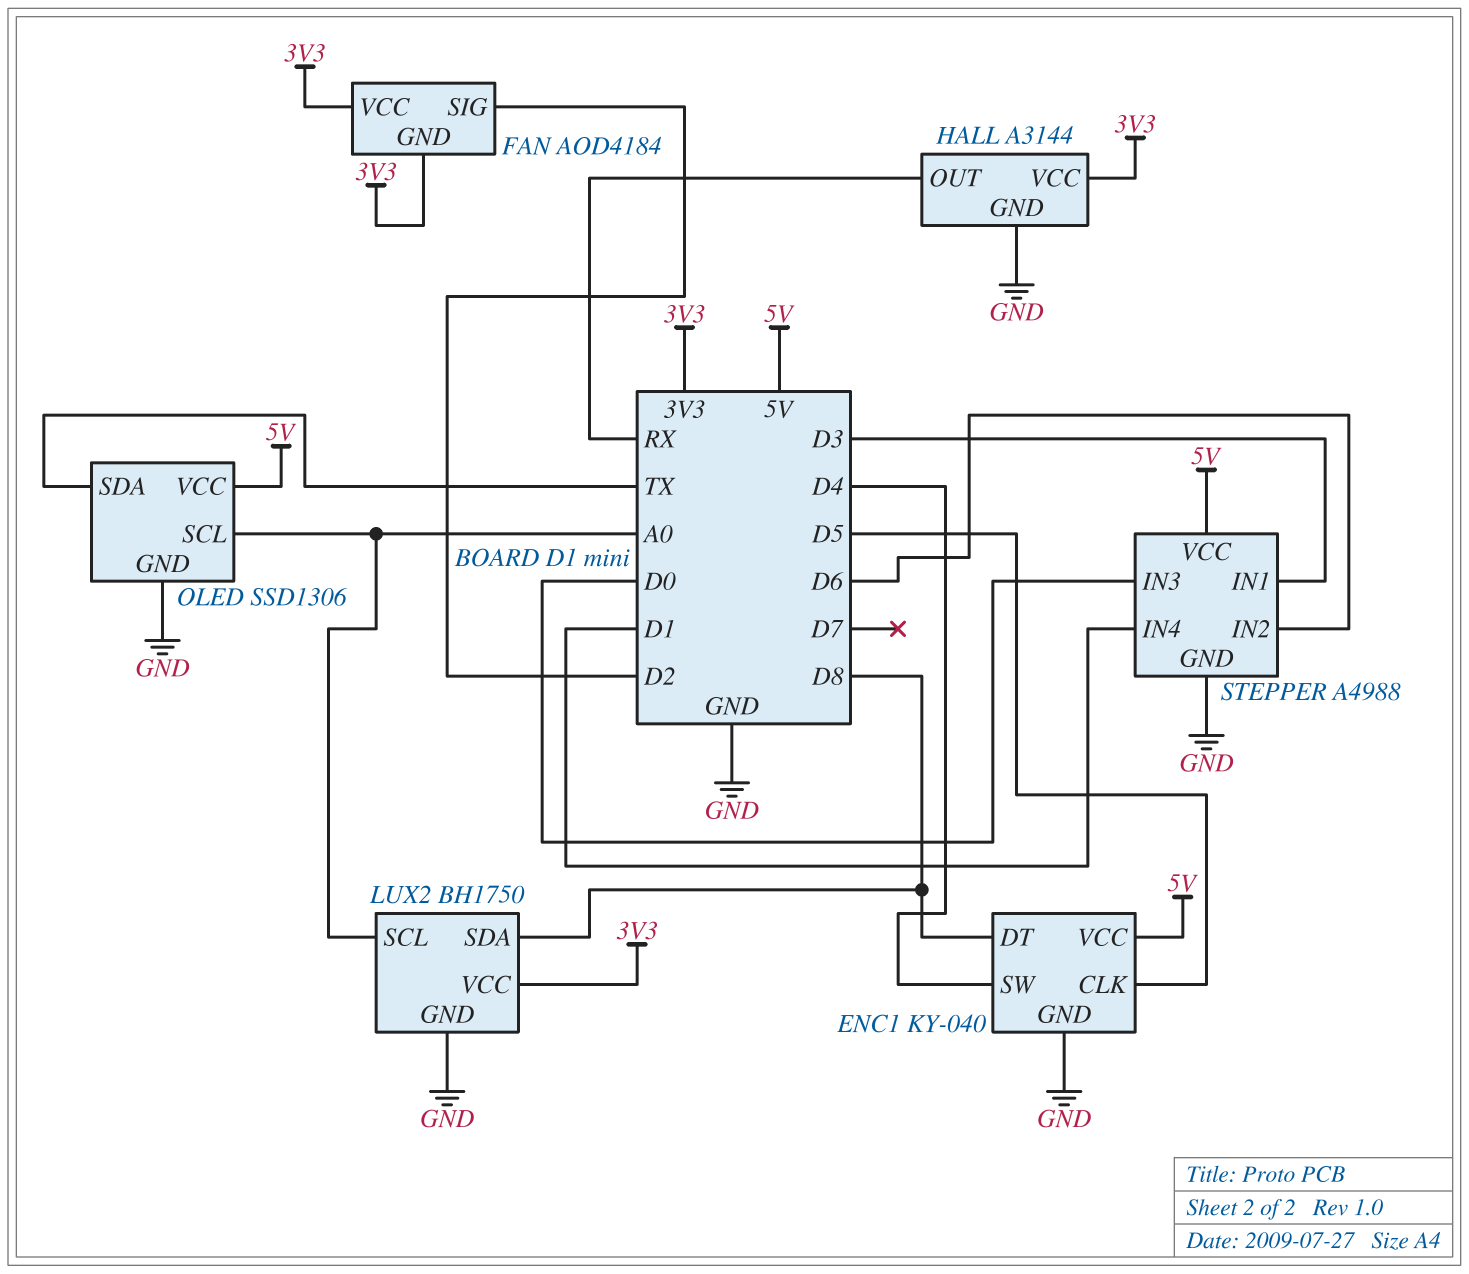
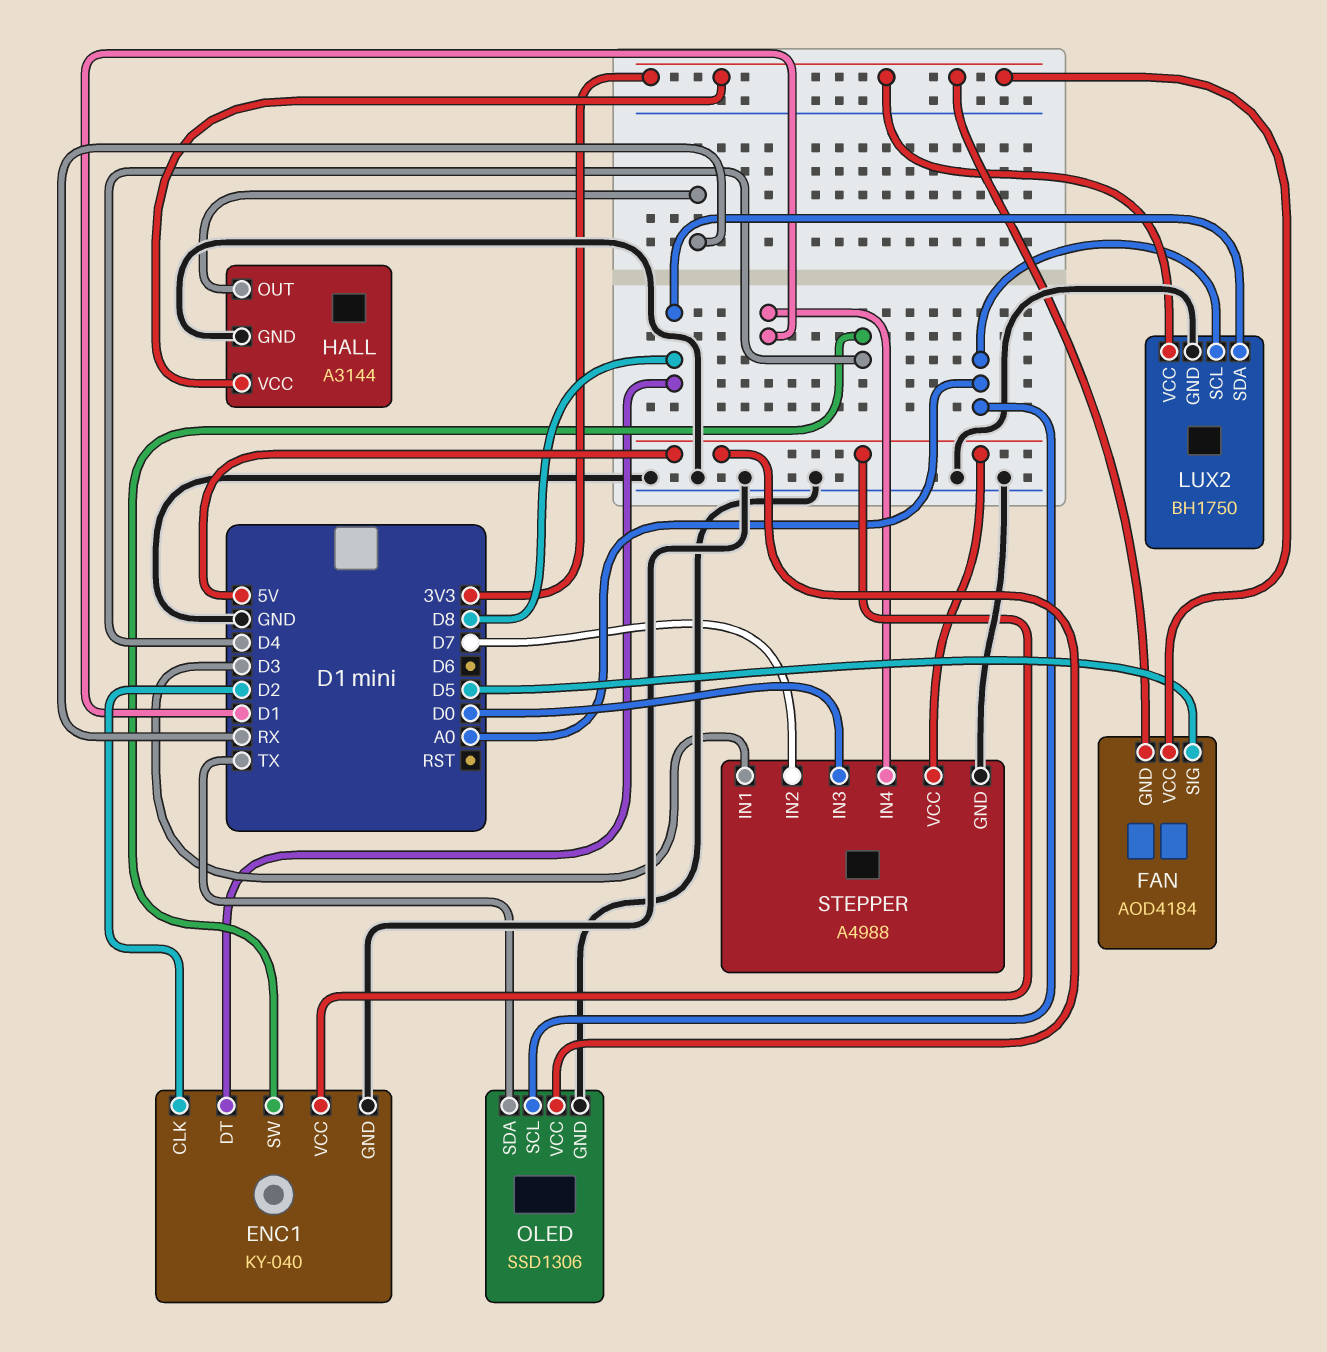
ENC1 pin CLK: D5 -> D2
FAN pin SIG: D2 -> D5
STEPPER pin IN2: D6 -> D7

